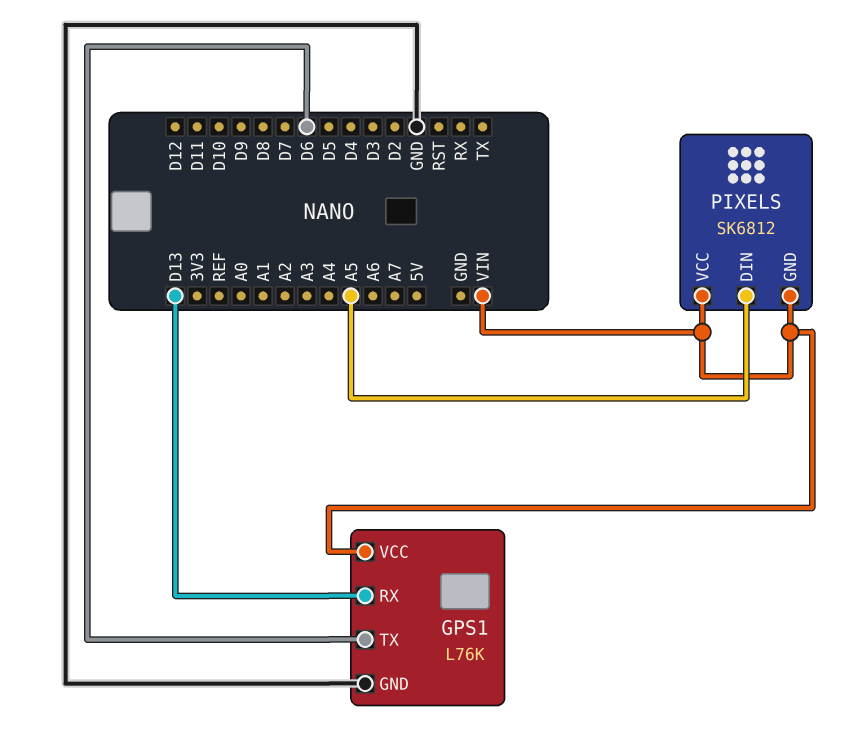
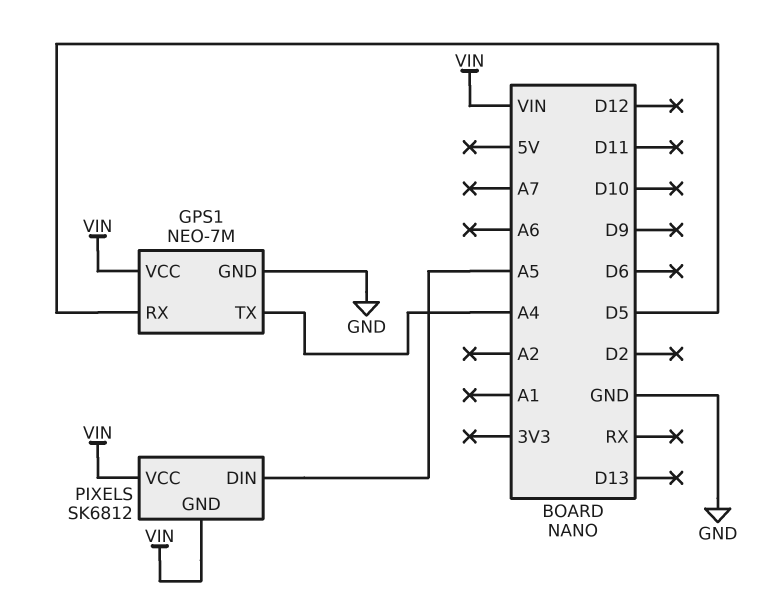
GPS1: L76K -> NEO-7M
GPS1 pin RX: D13 -> D5
GPS1 pin TX: D6 -> A4

